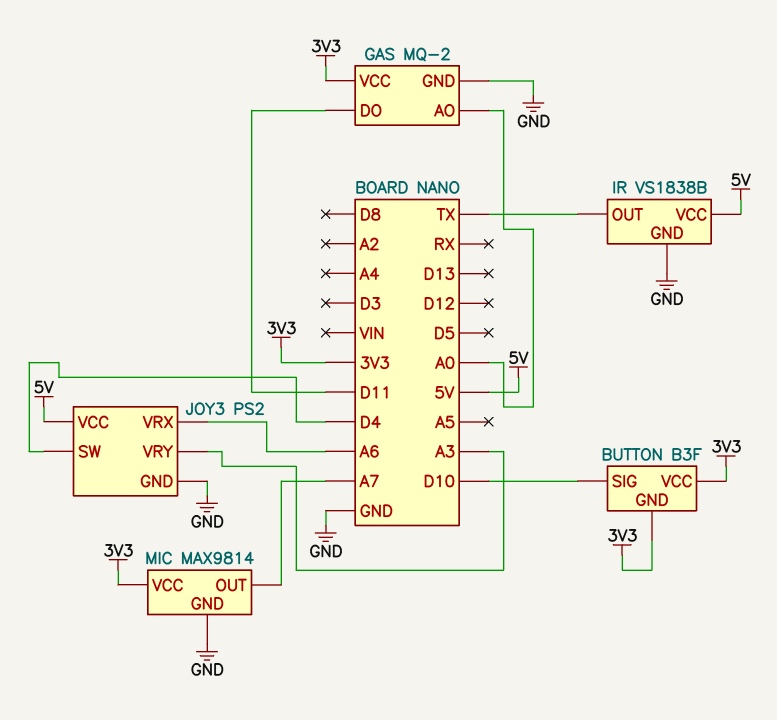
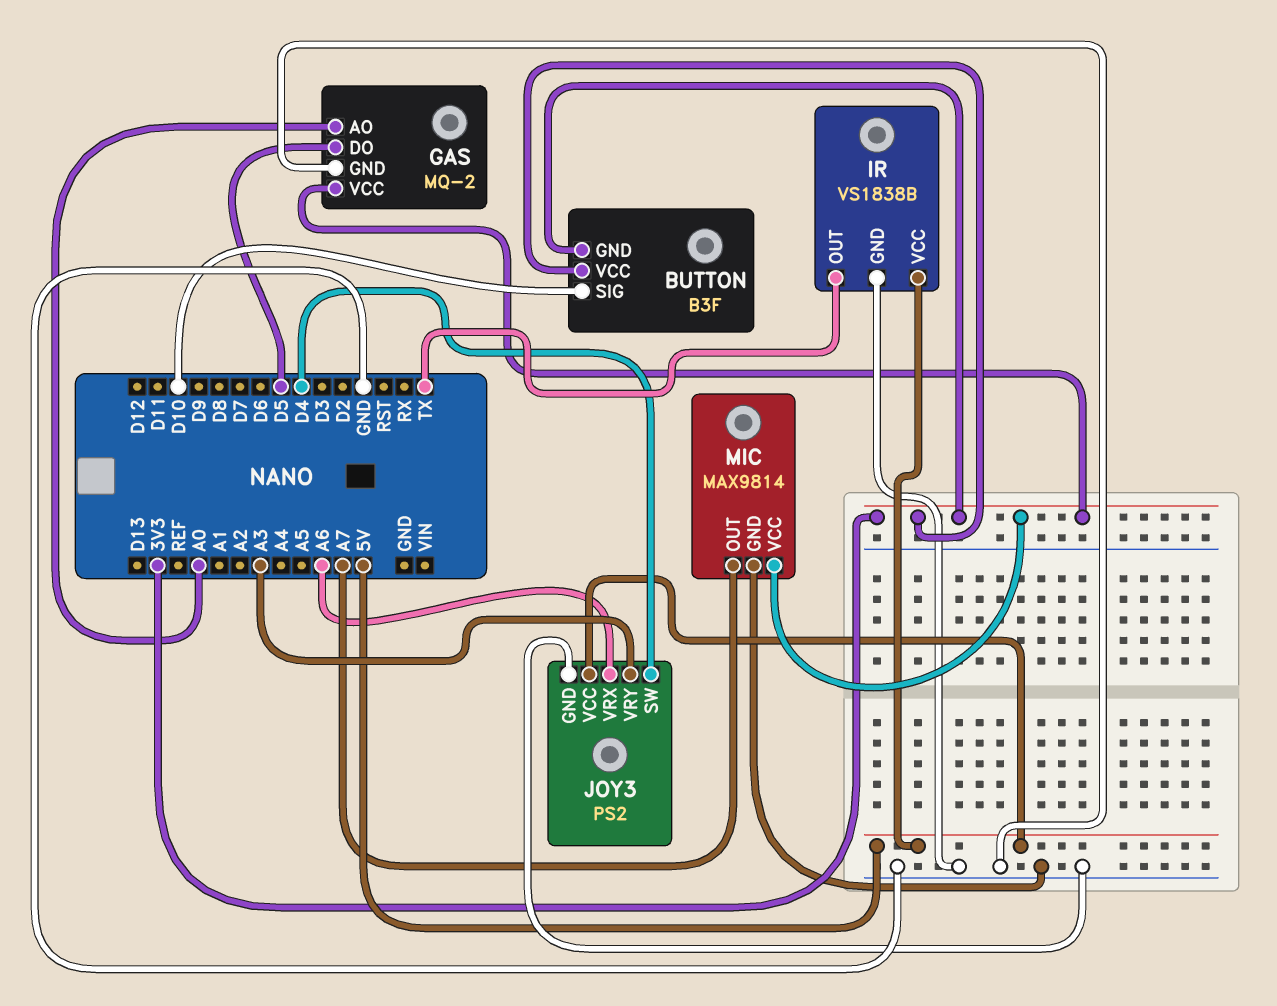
GAS pin DO: D11 -> D5

